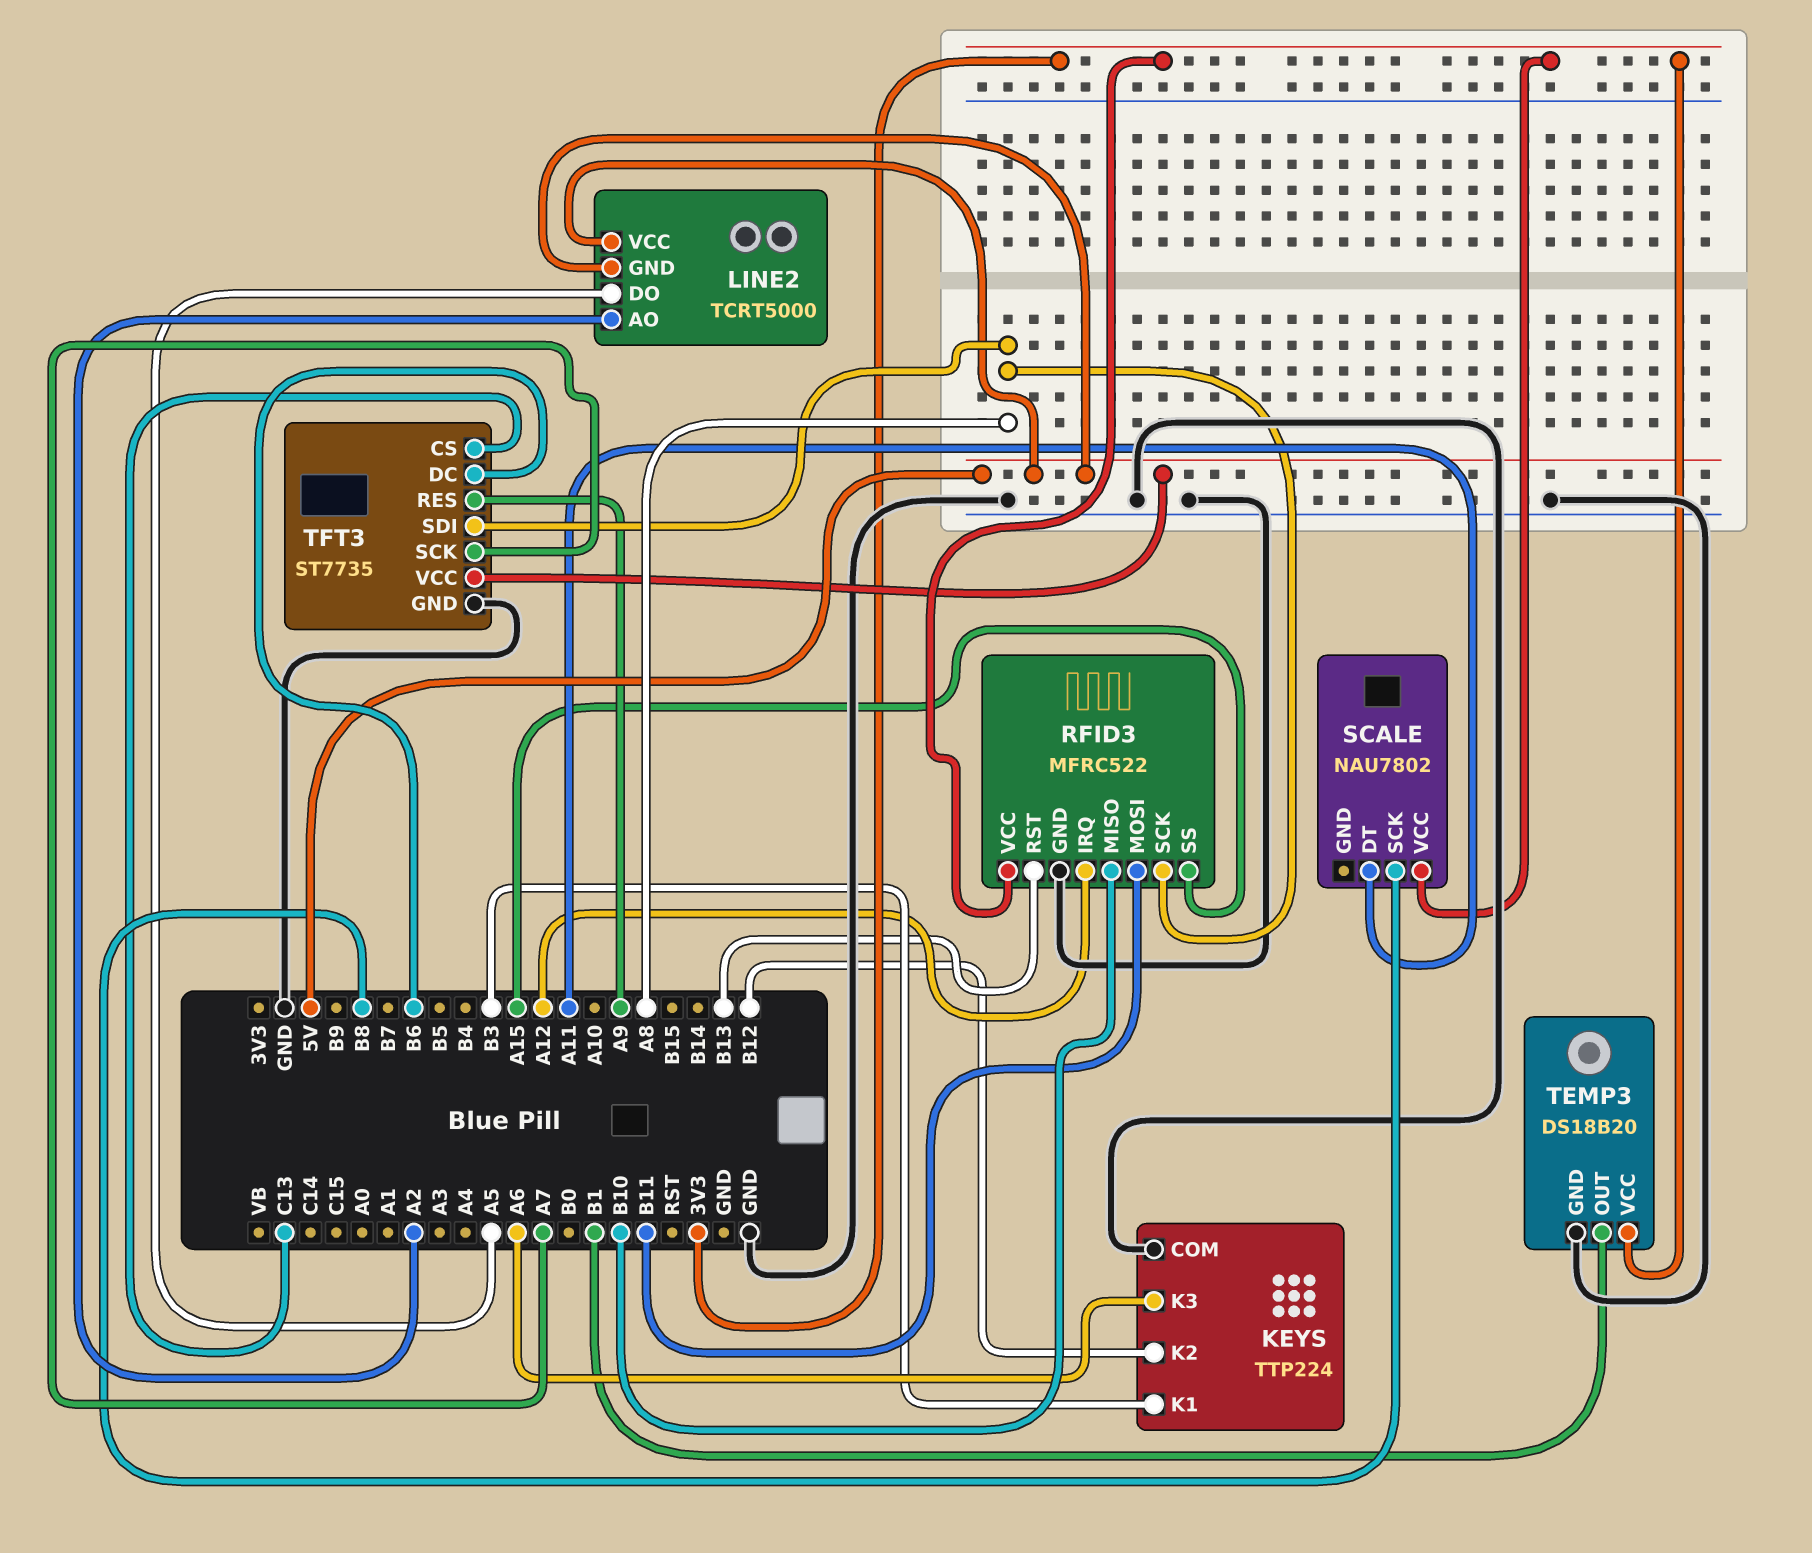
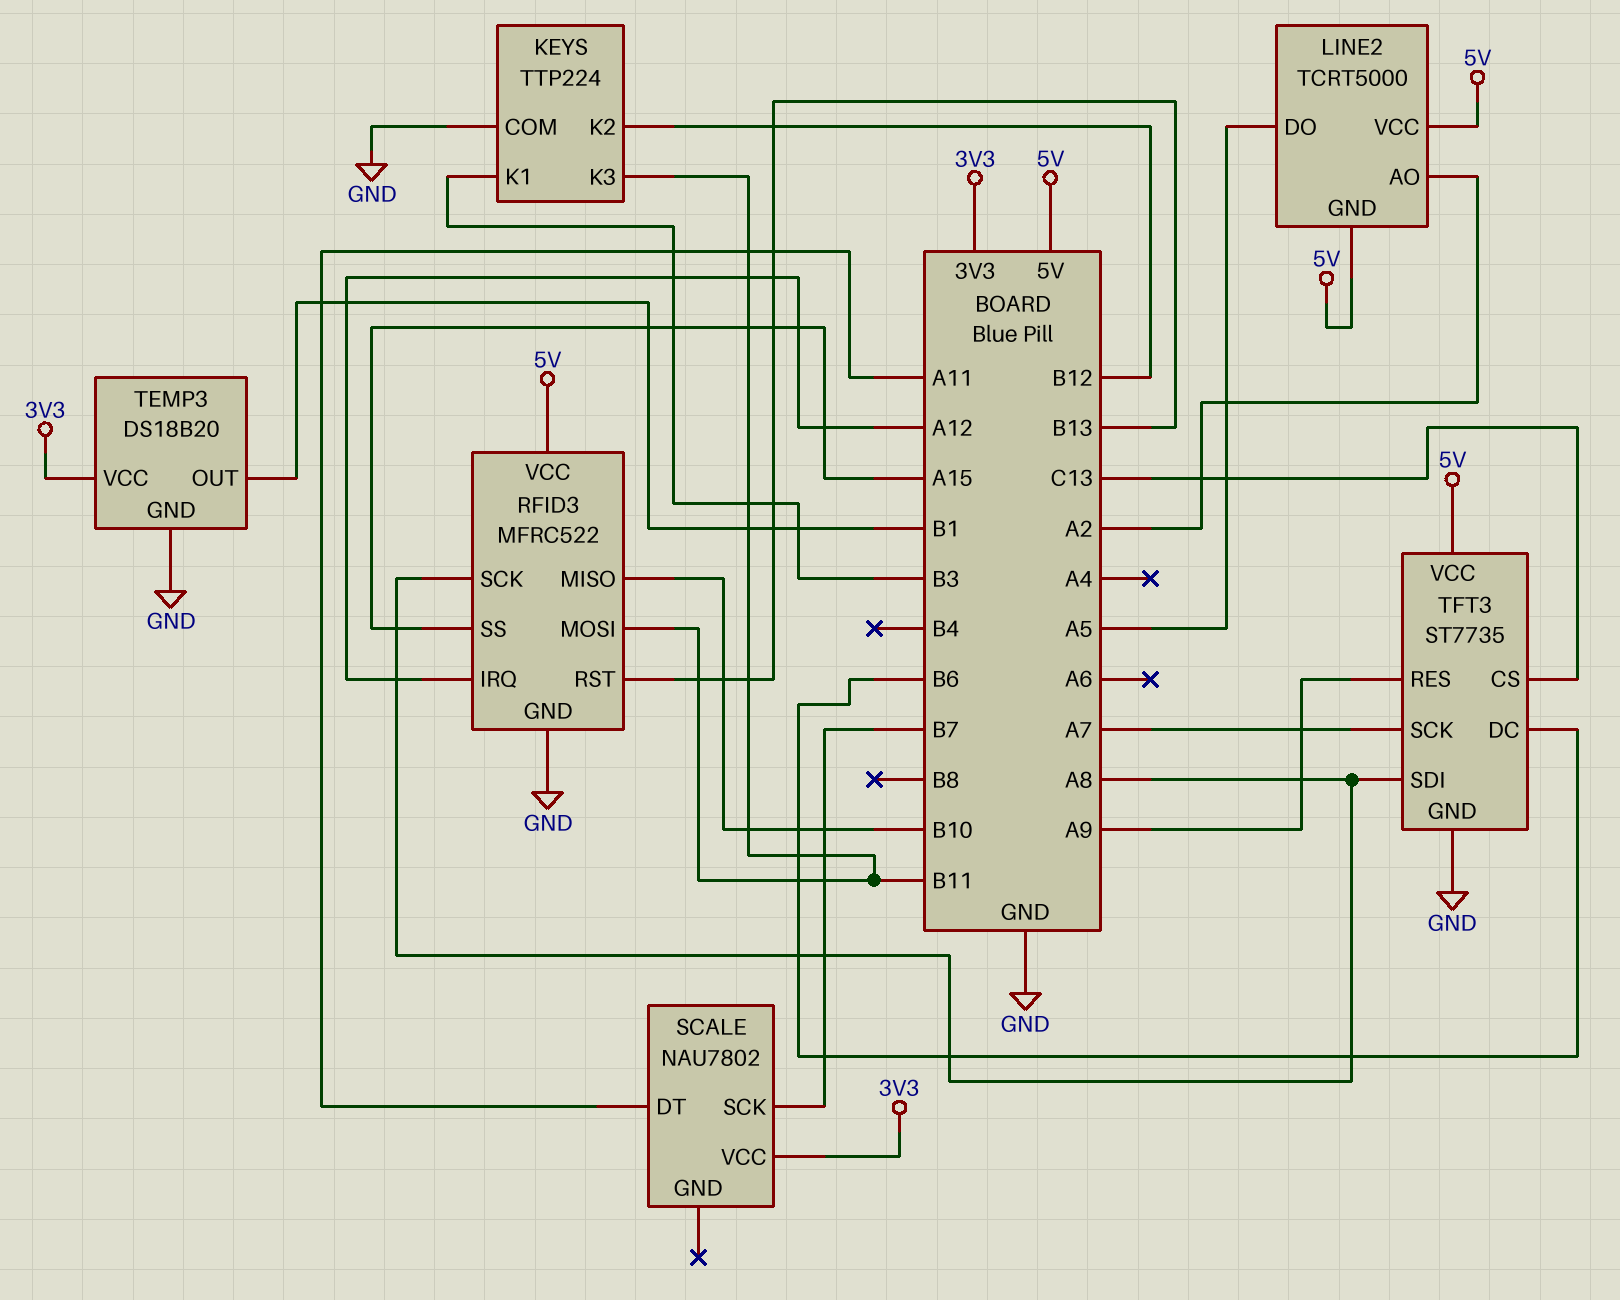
KEYS pin K3: A6 -> B11
RFID3 pin VCC: 3V3 -> 5V
SCALE pin SCK: B8 -> B7

